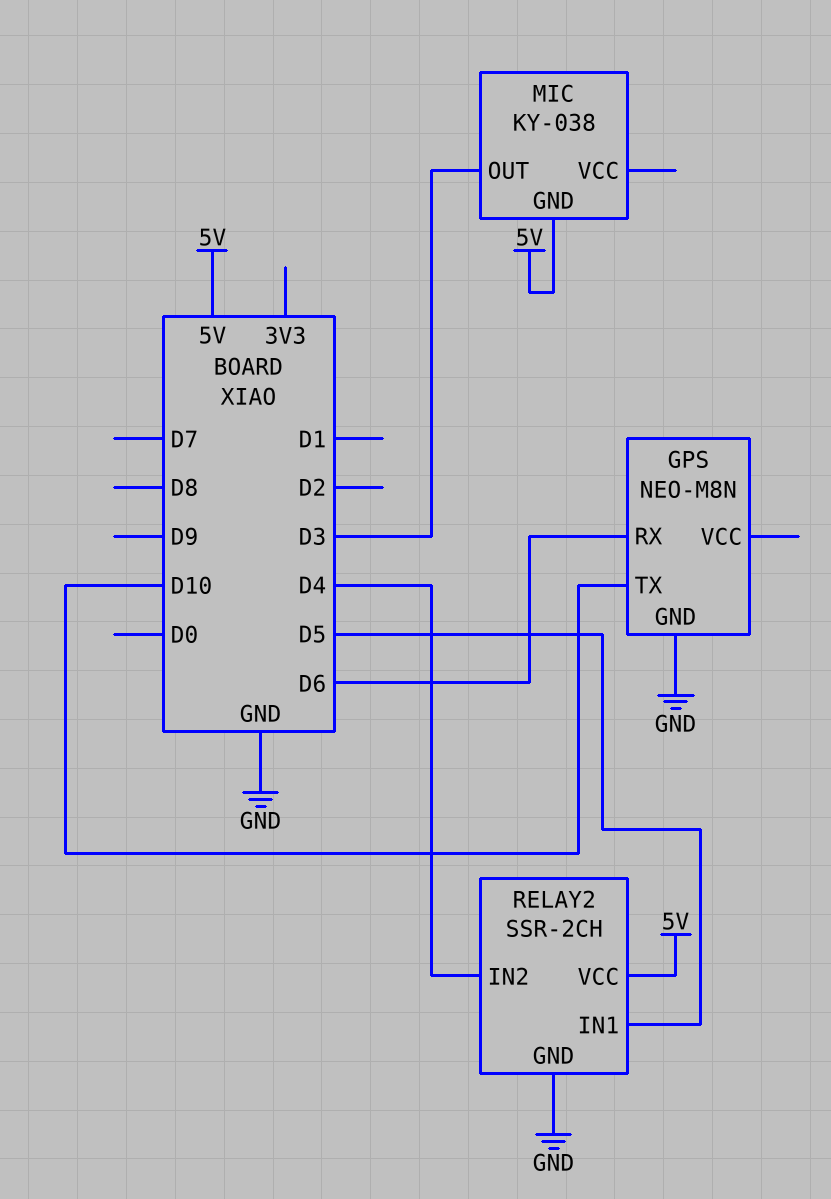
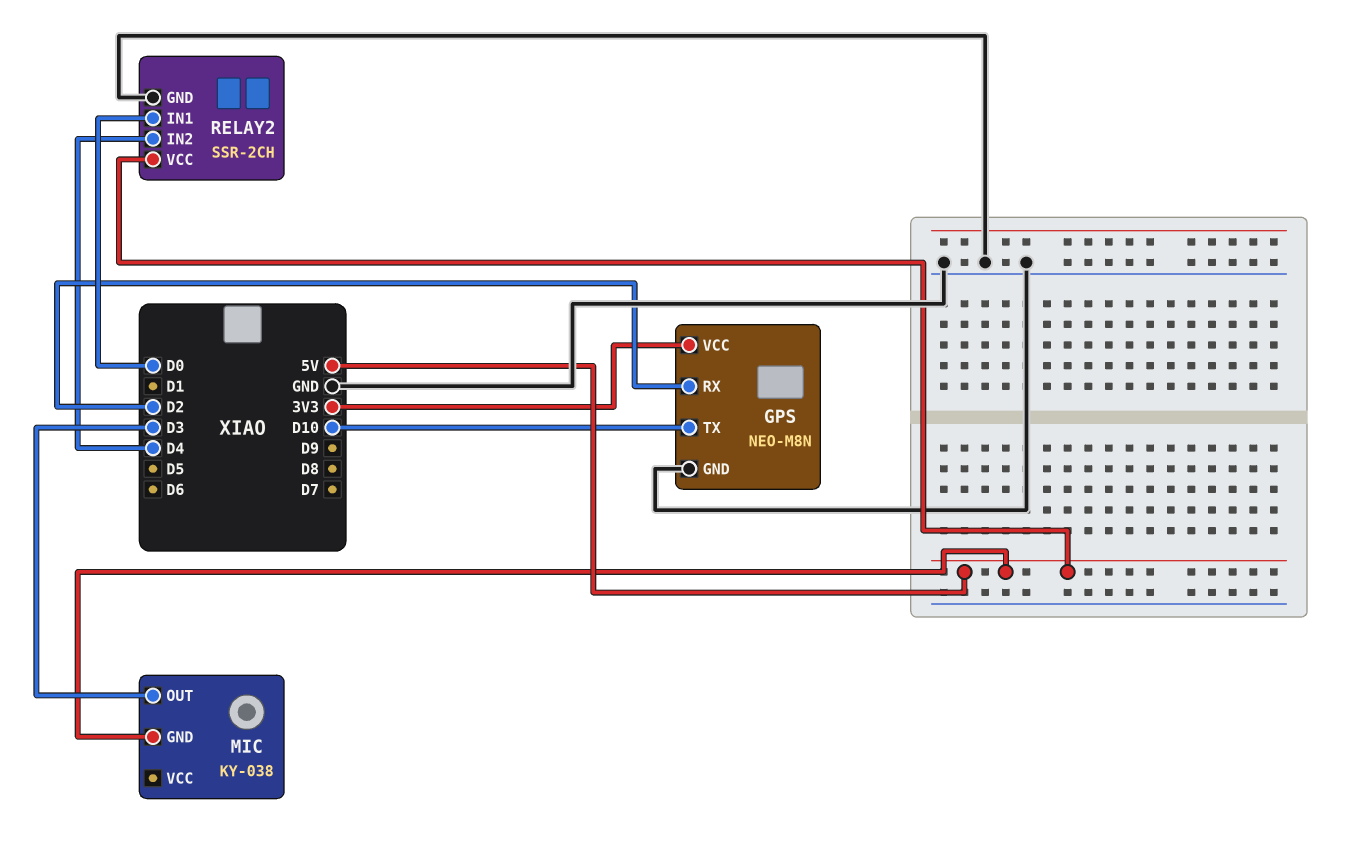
GPS pin RX: D6 -> D2
GPS pin VCC: none -> 3V3
RELAY2 pin IN1: D5 -> D0

